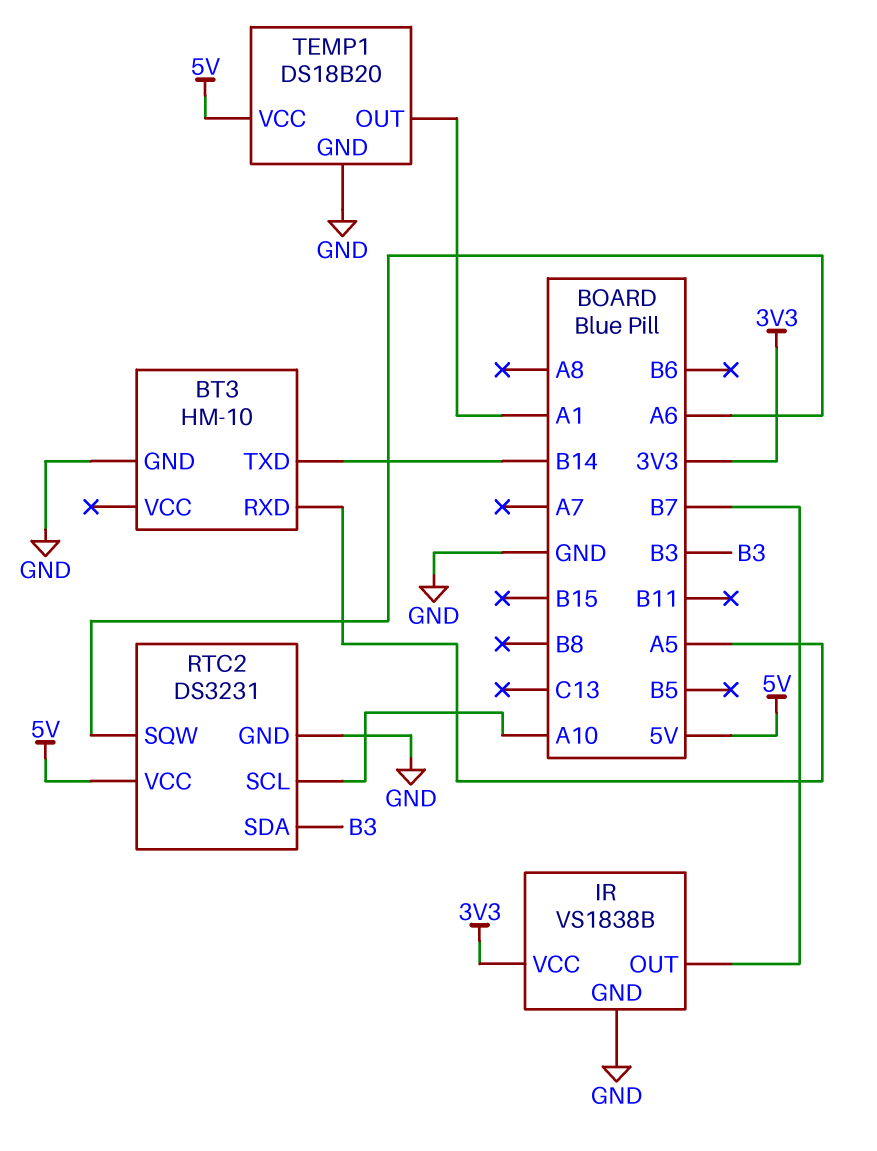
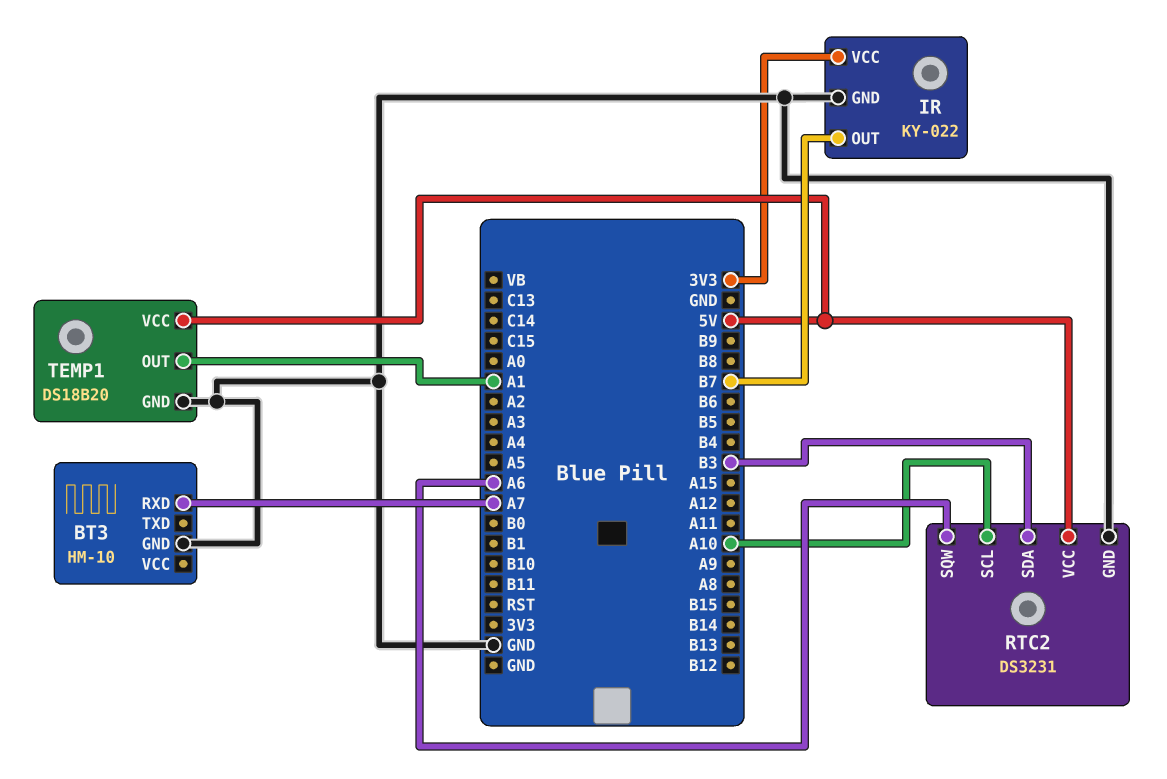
BT3 pin RXD: A5 -> A7
BT3 pin TXD: B14 -> none
IR: VS1838B -> KY-022

